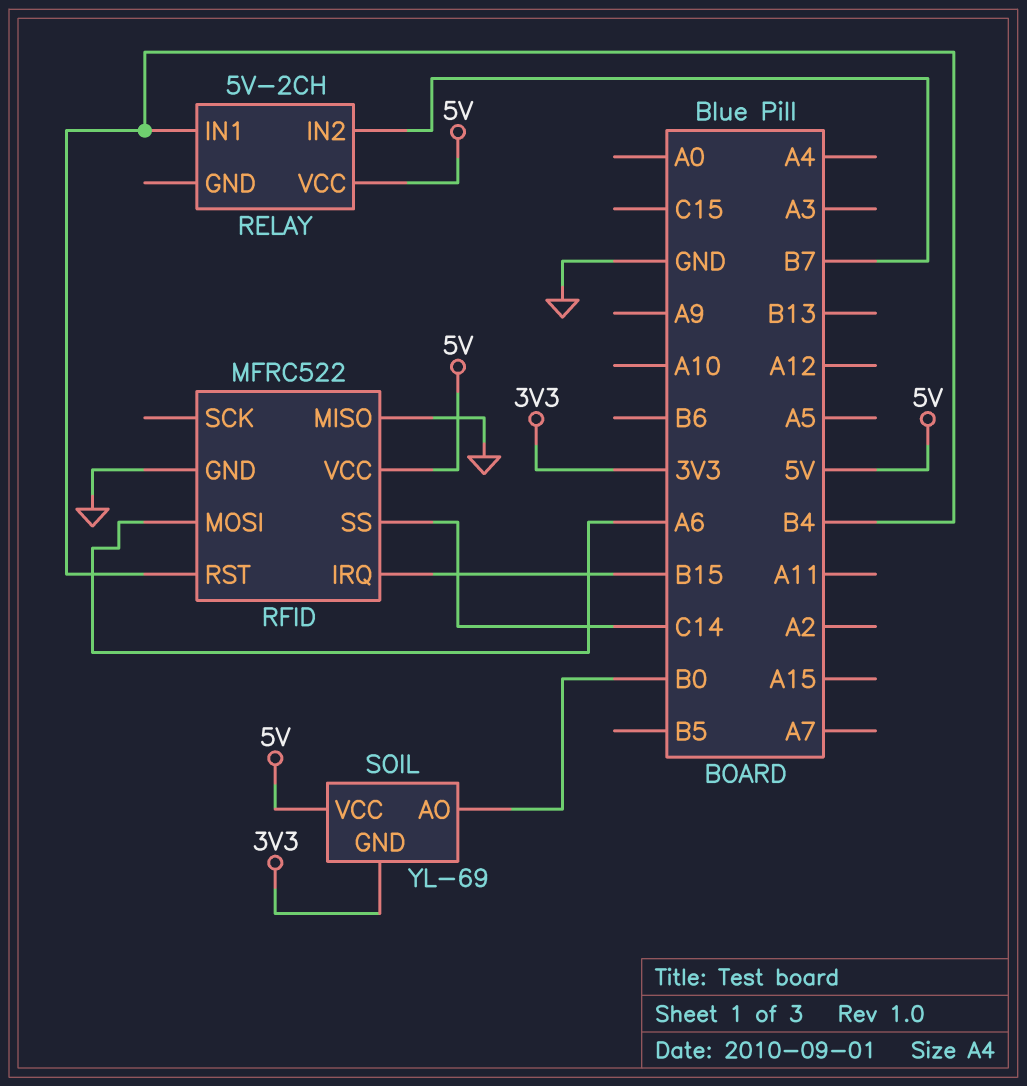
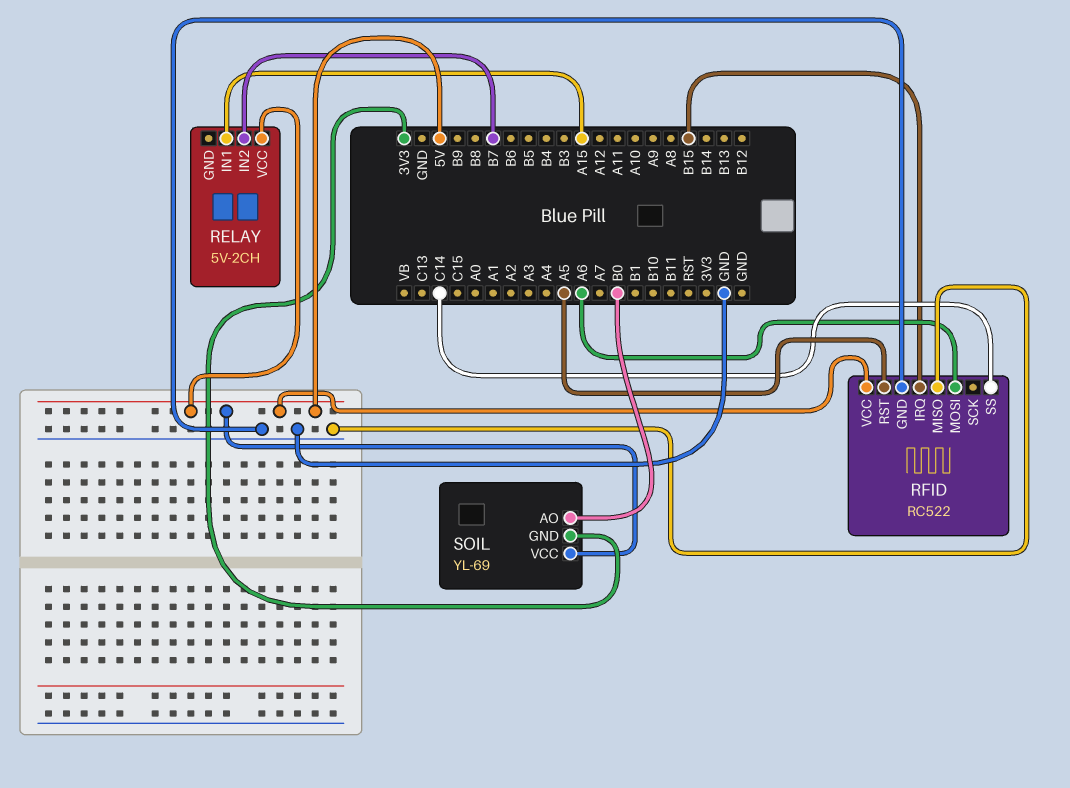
RELAY pin IN1: B4 -> A15
RFID: MFRC522 -> RC522
RFID pin RST: B4 -> A5

